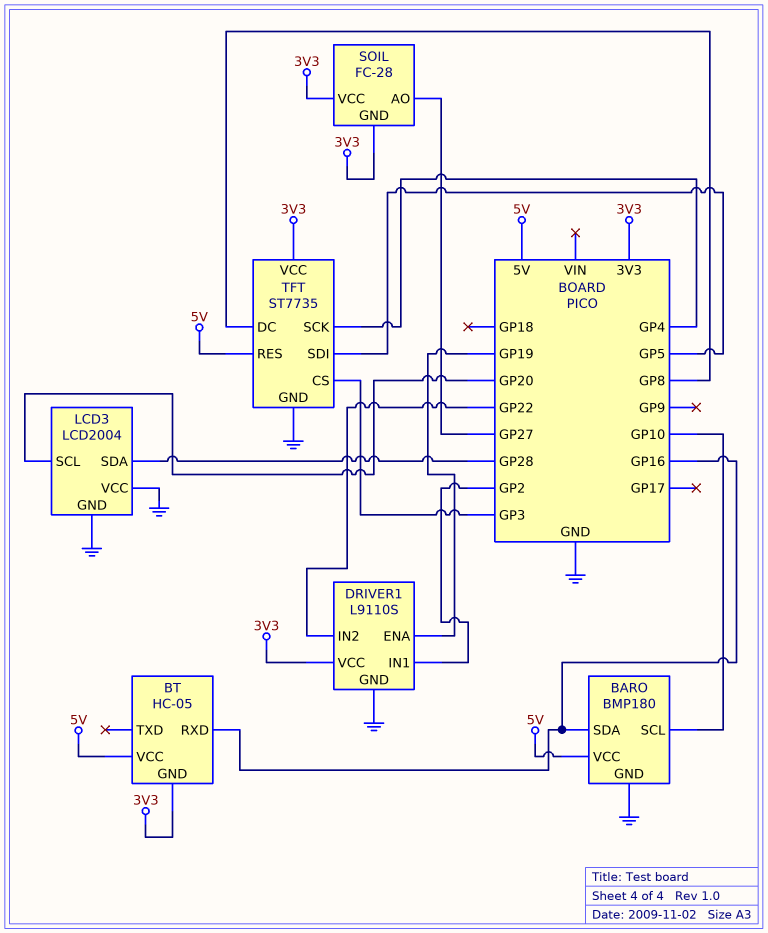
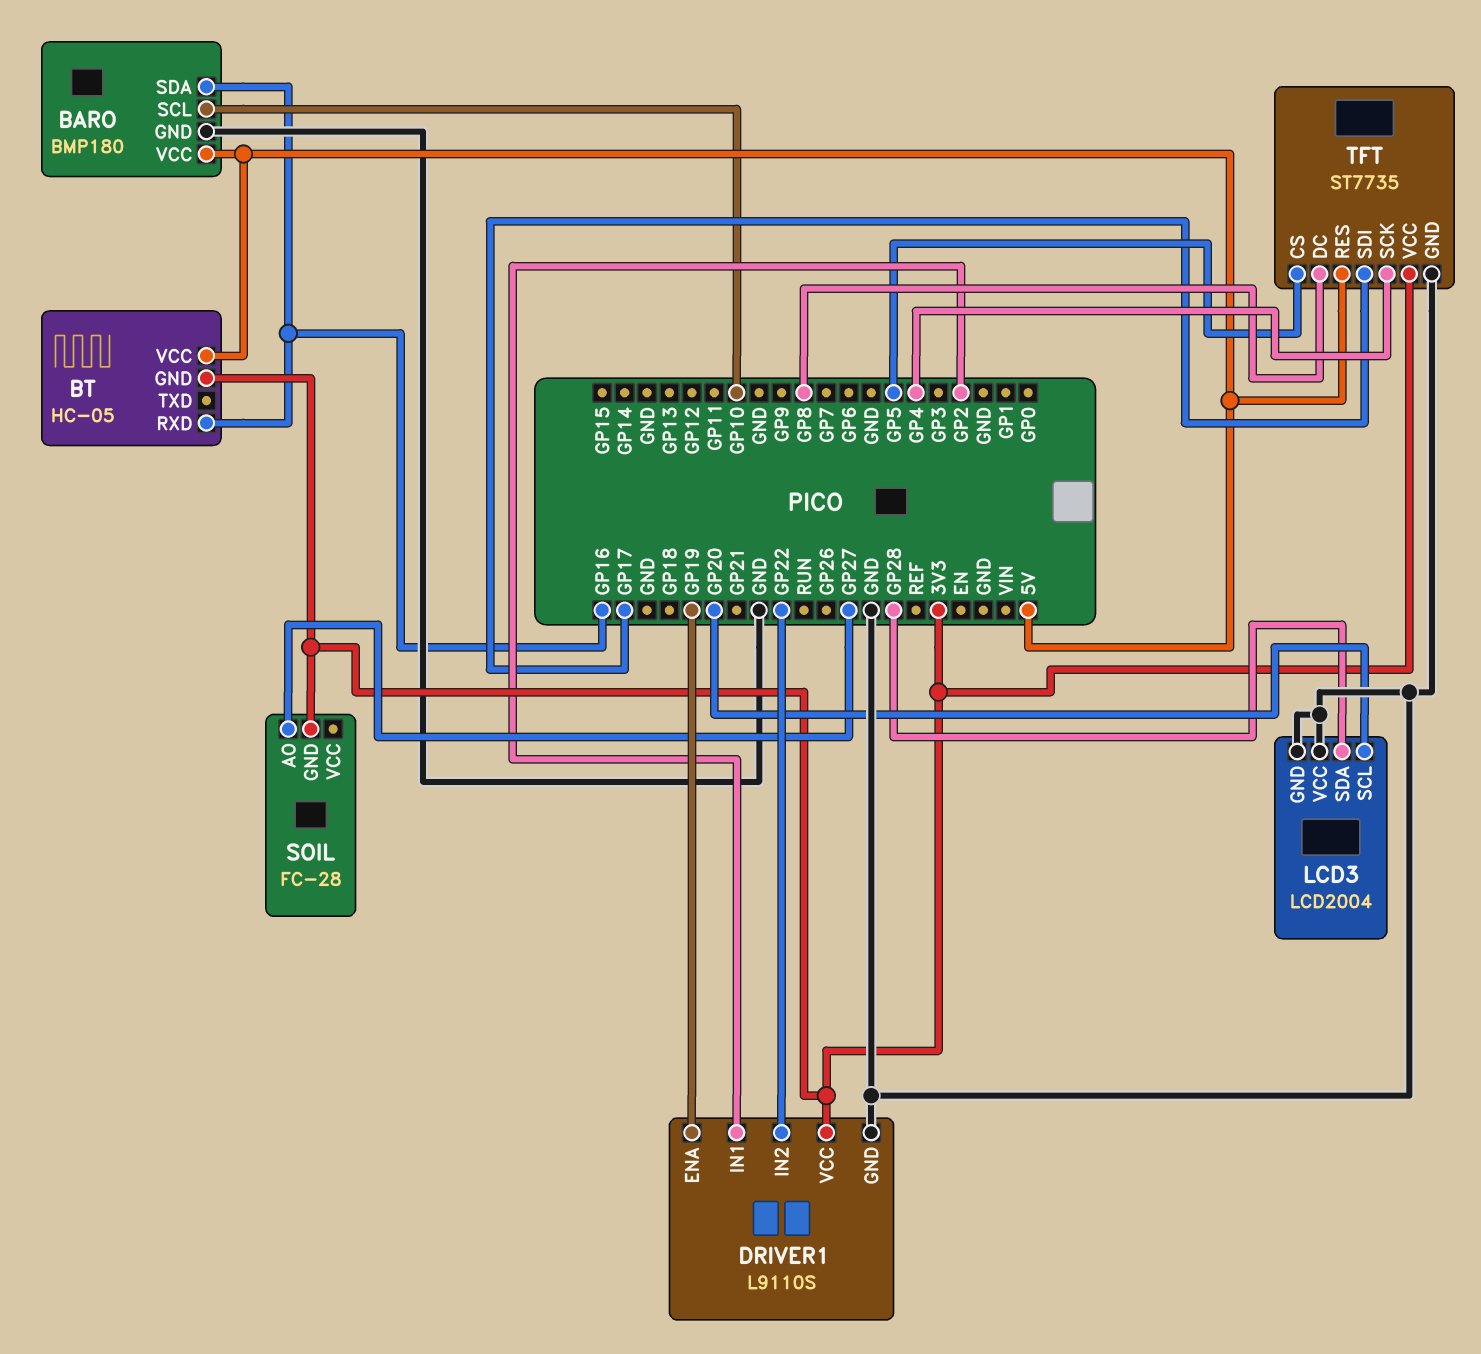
SOIL pin VCC: 3V3 -> none
TFT pin CS: GP3 -> GP5
TFT pin SDI: GP5 -> GP17

